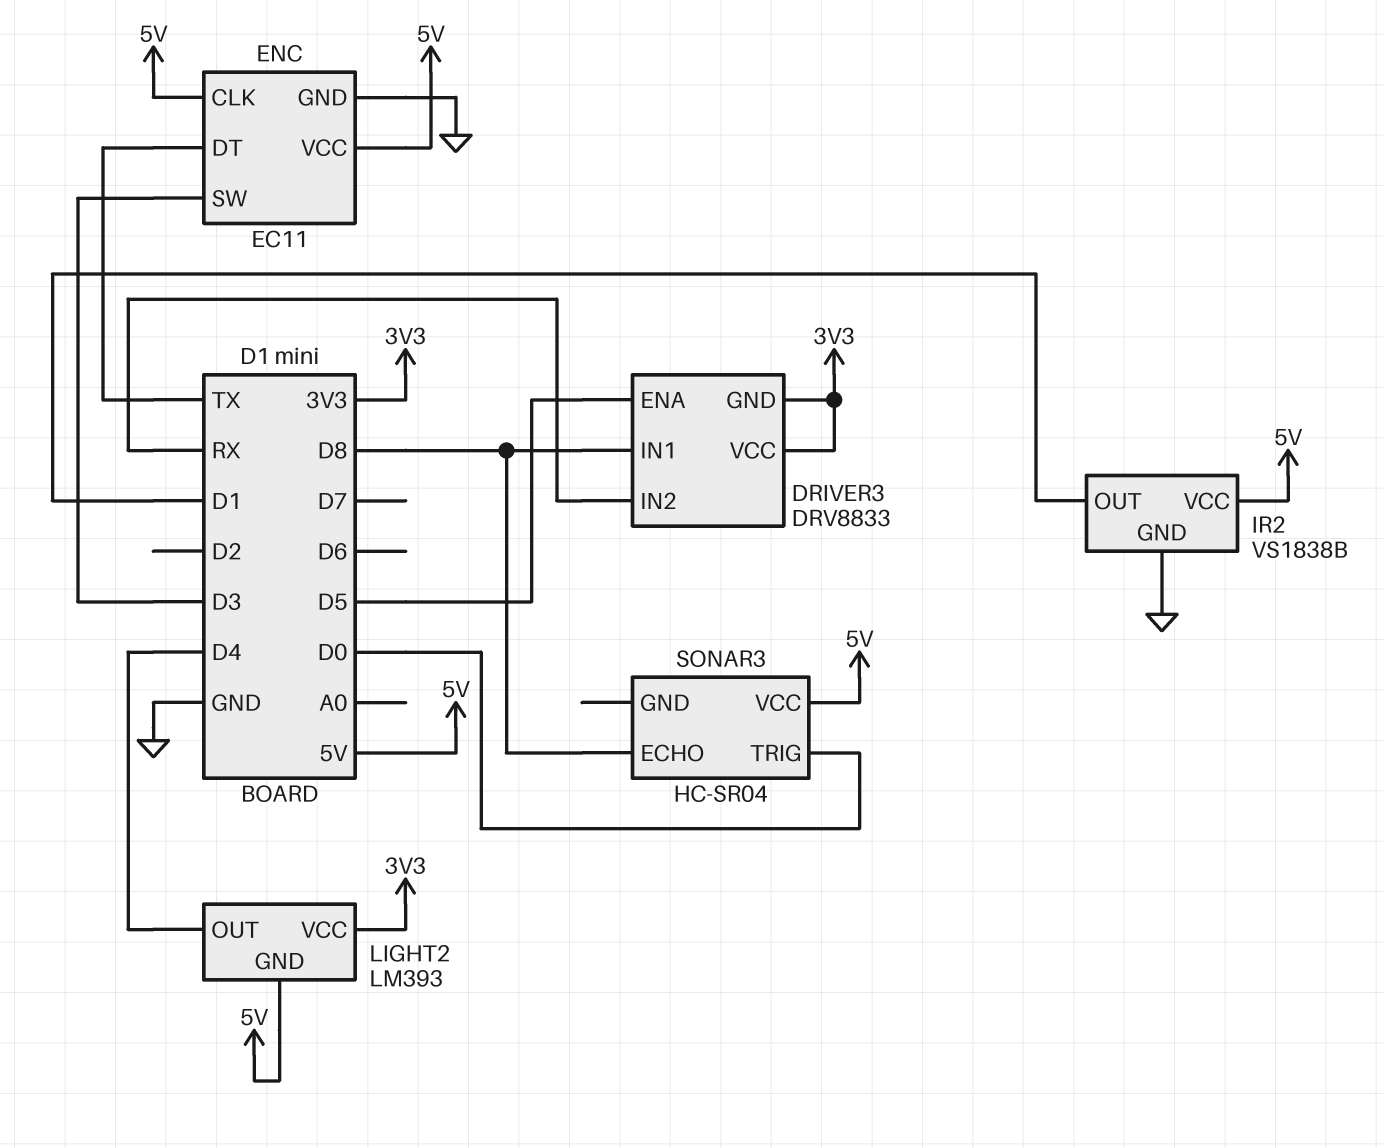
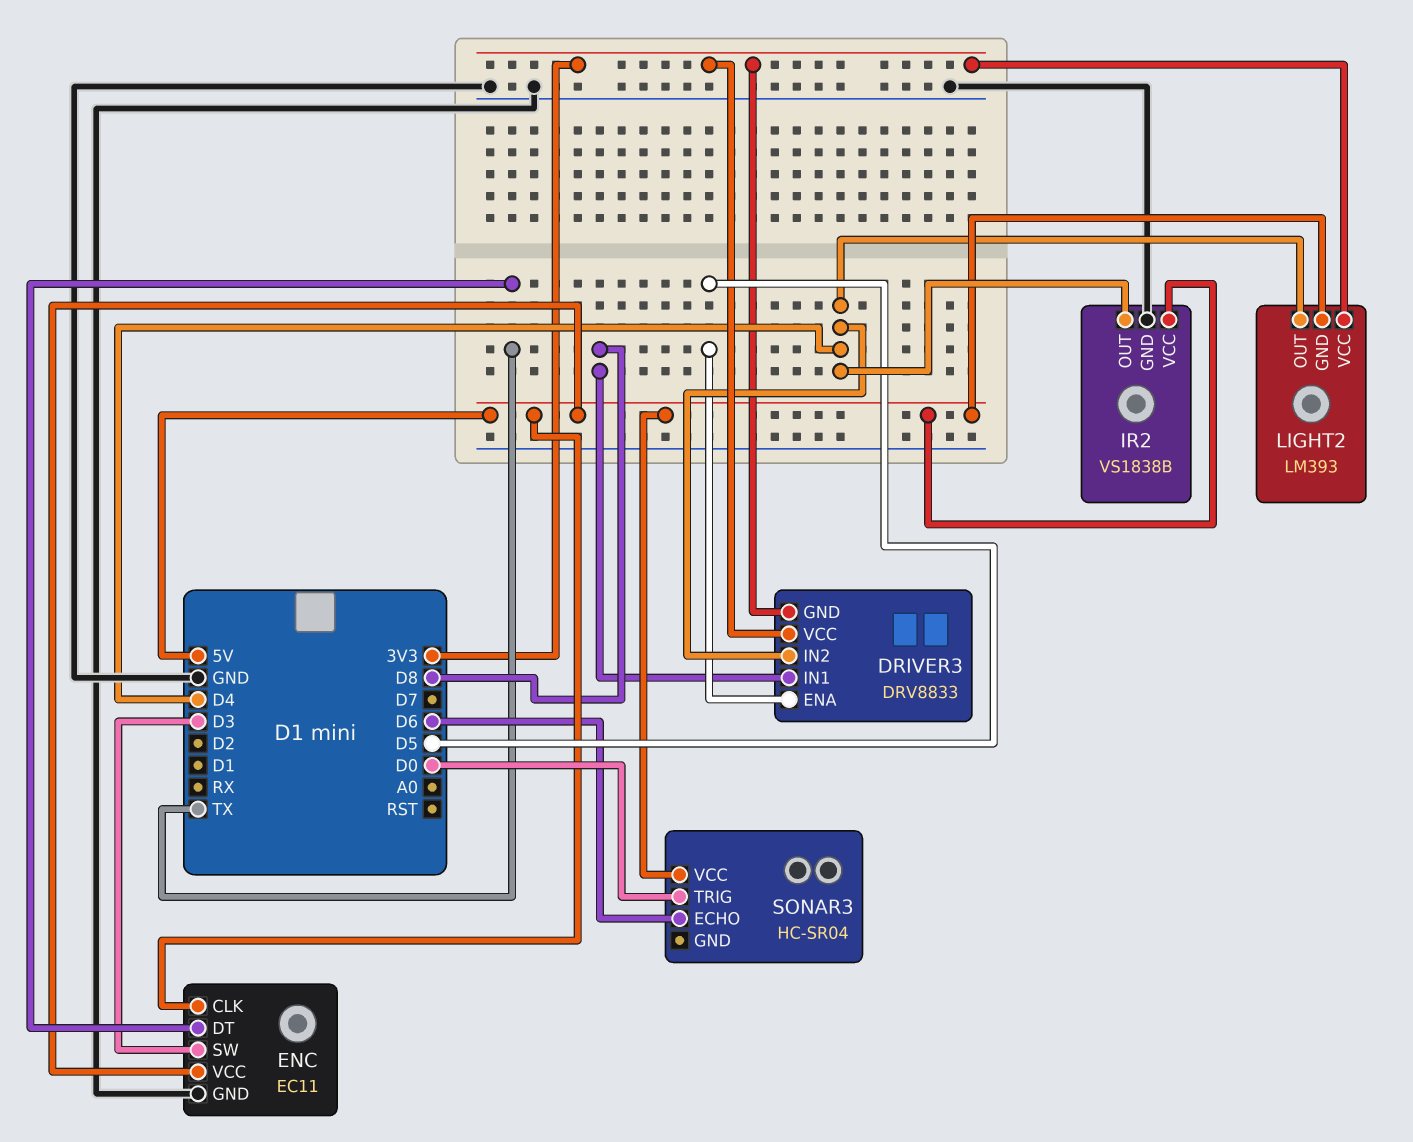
DRIVER3 pin IN2: RX -> D4
IR2 pin OUT: D1 -> D4
SONAR3 pin ECHO: D8 -> D6

